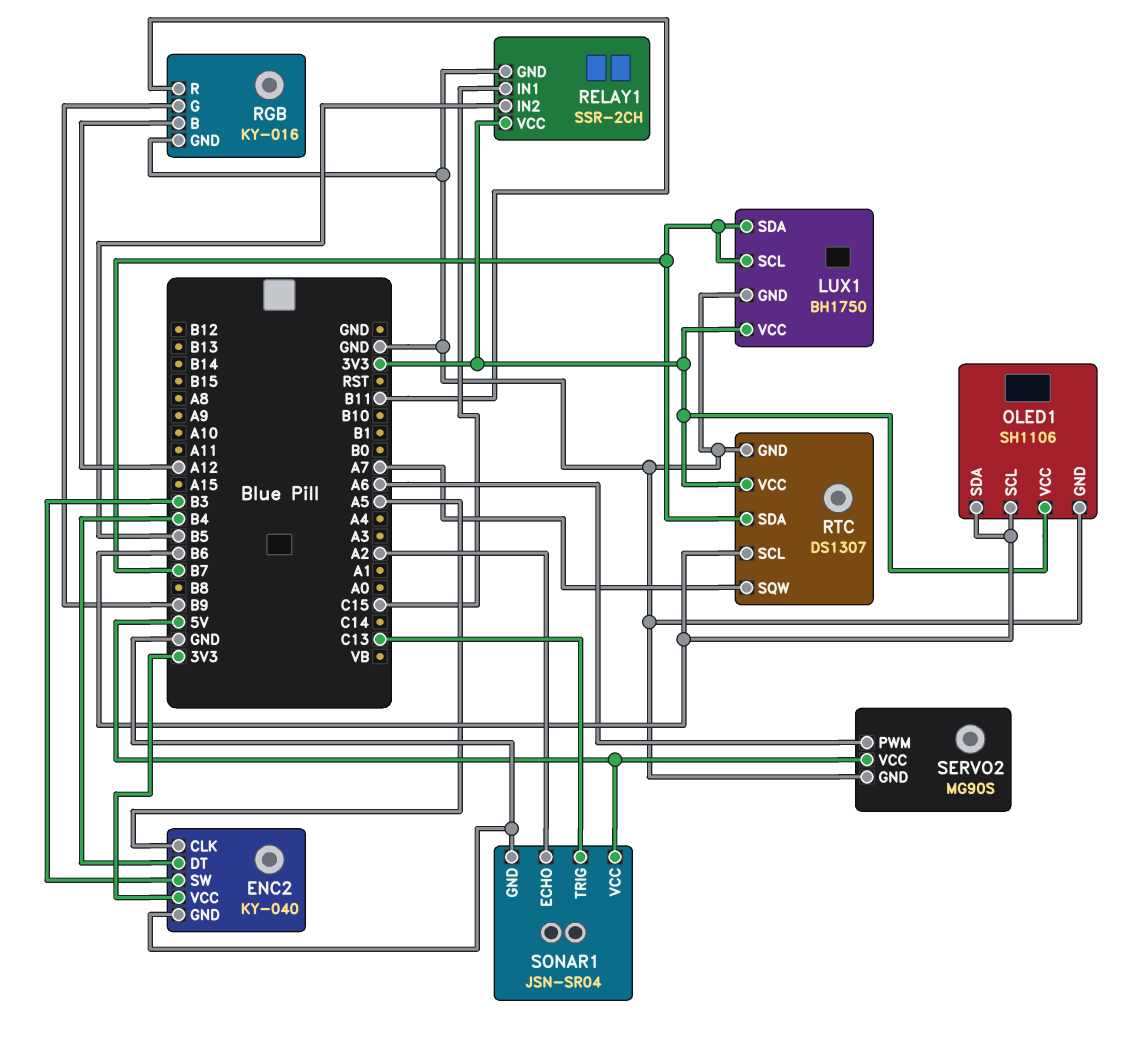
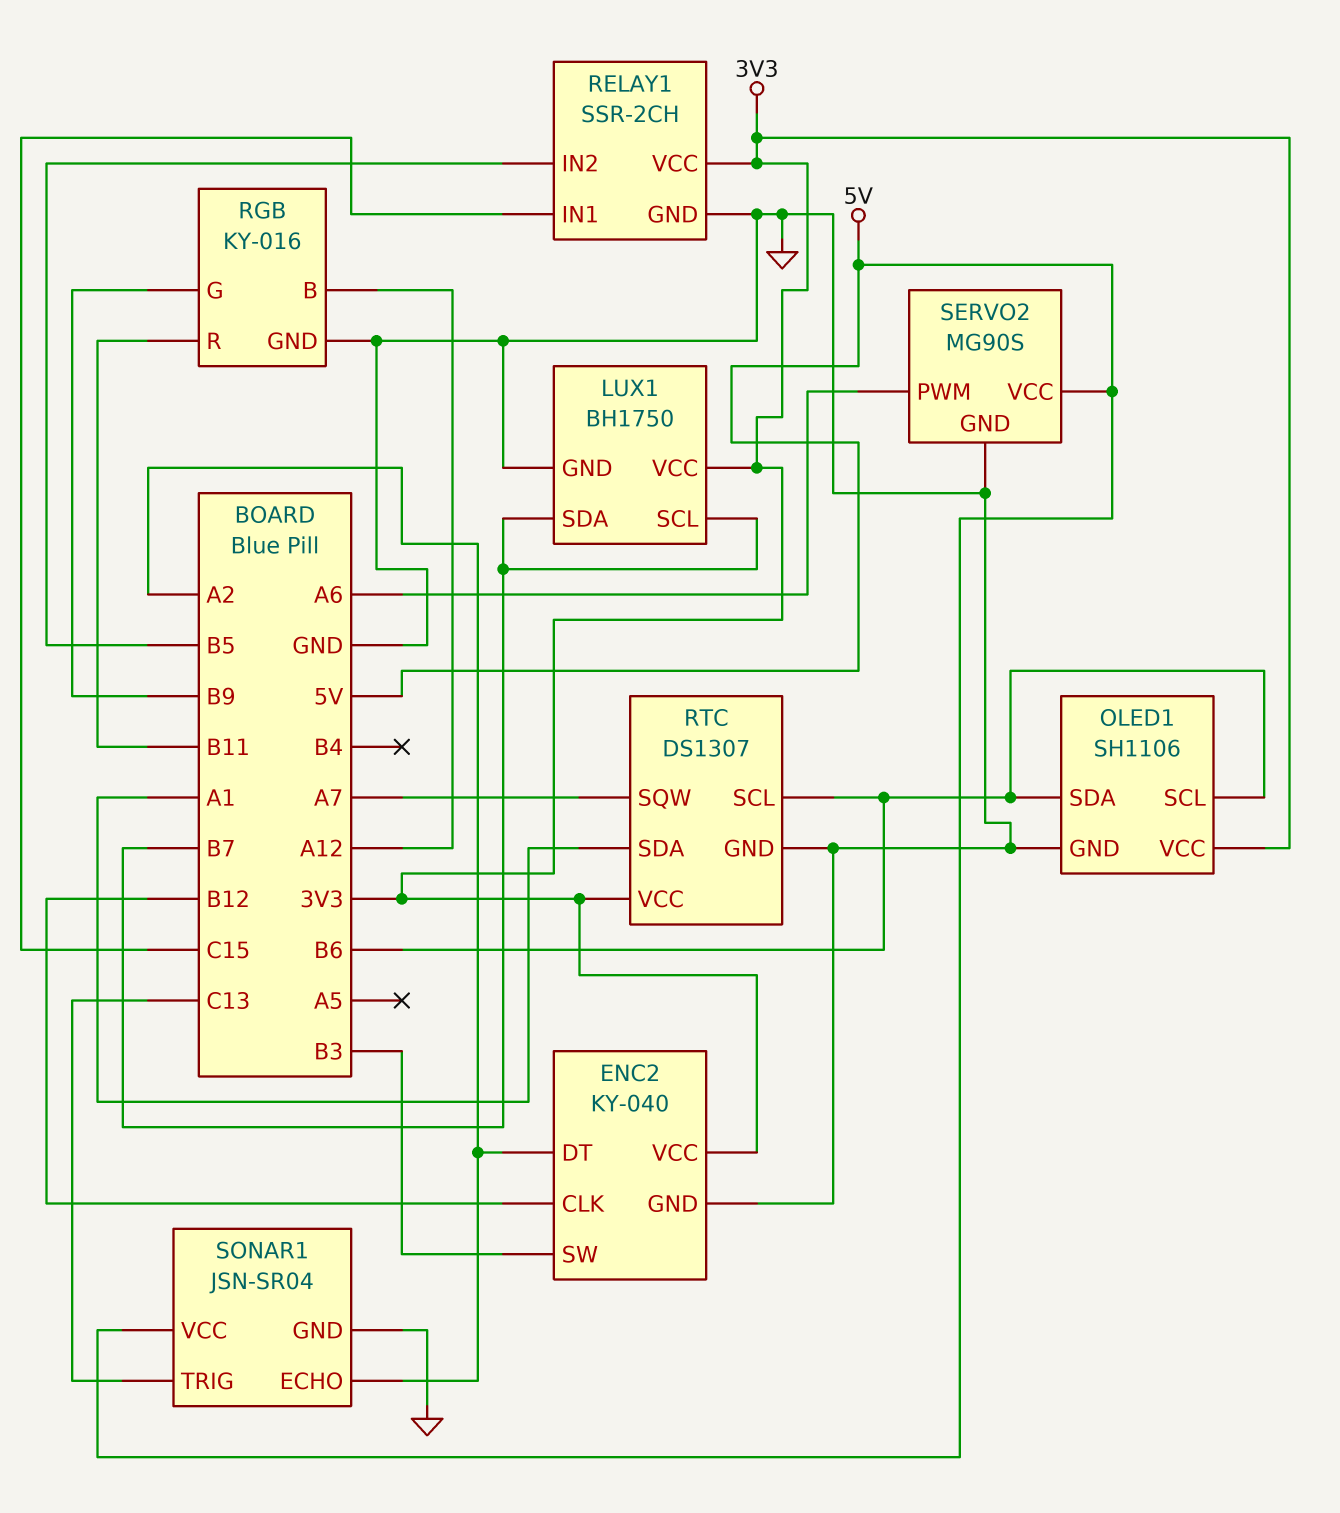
ENC2 pin CLK: A5 -> B12
ENC2 pin DT: B4 -> A2
RTC pin SDA: B7 -> A1

